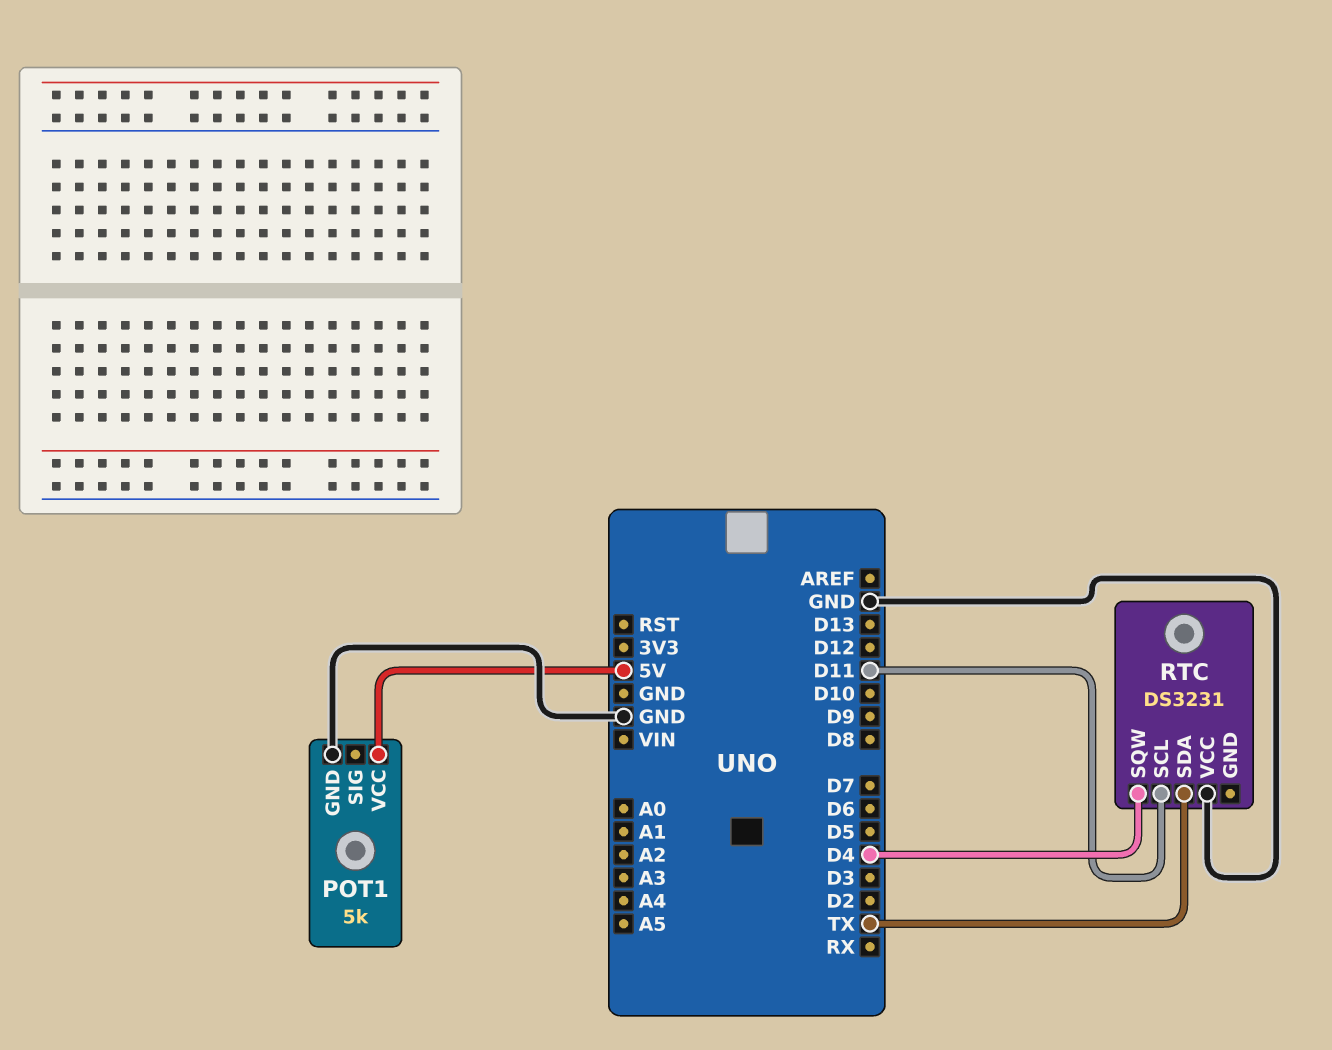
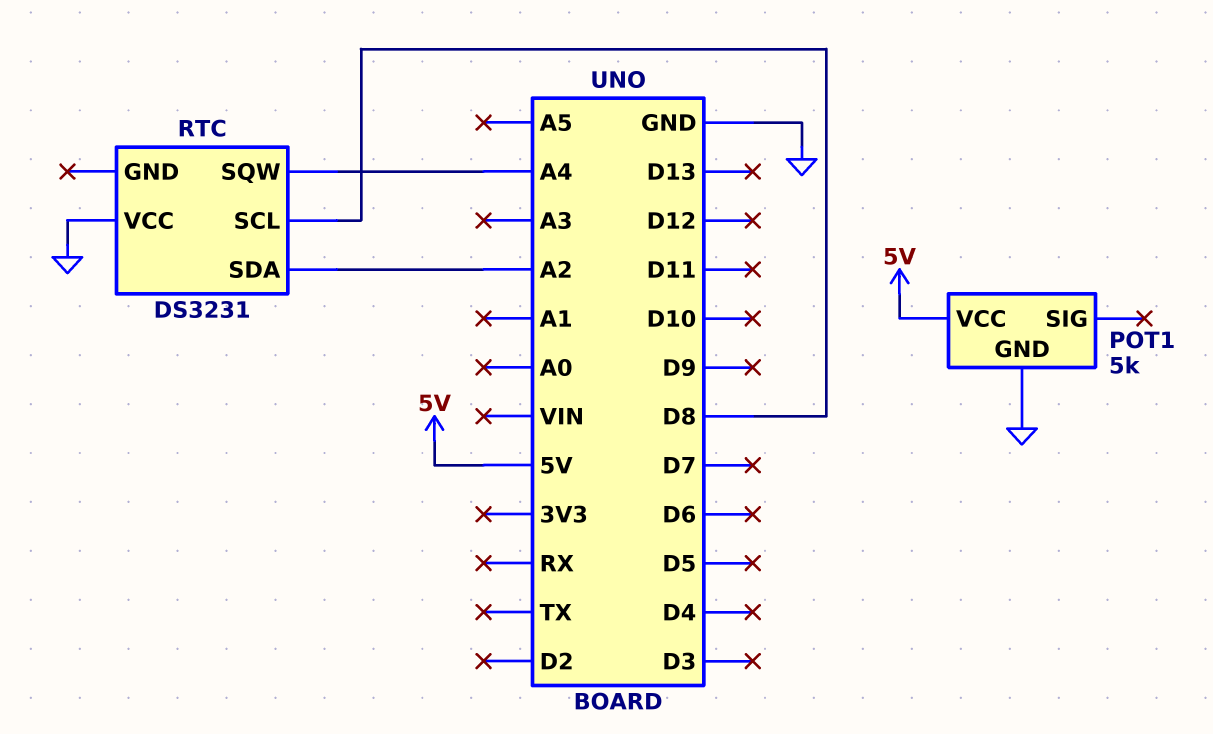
RTC pin SCL: D11 -> D8
RTC pin SDA: TX -> A2
RTC pin SQW: D4 -> A4

